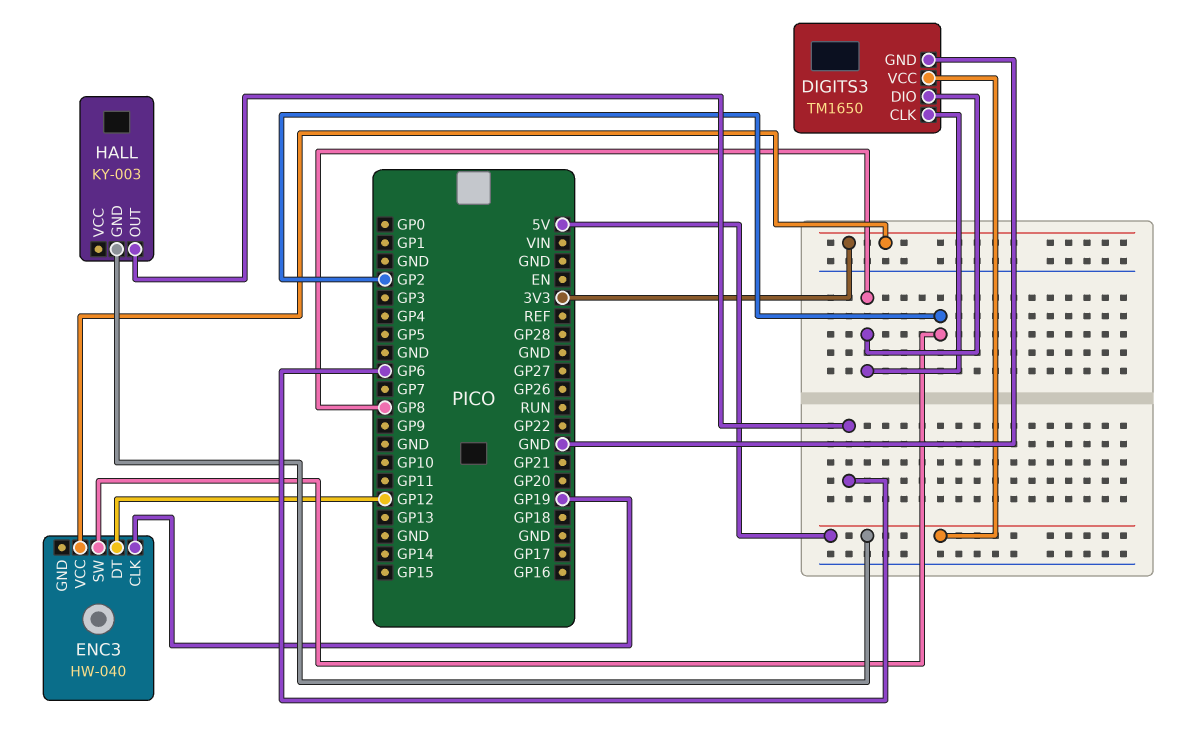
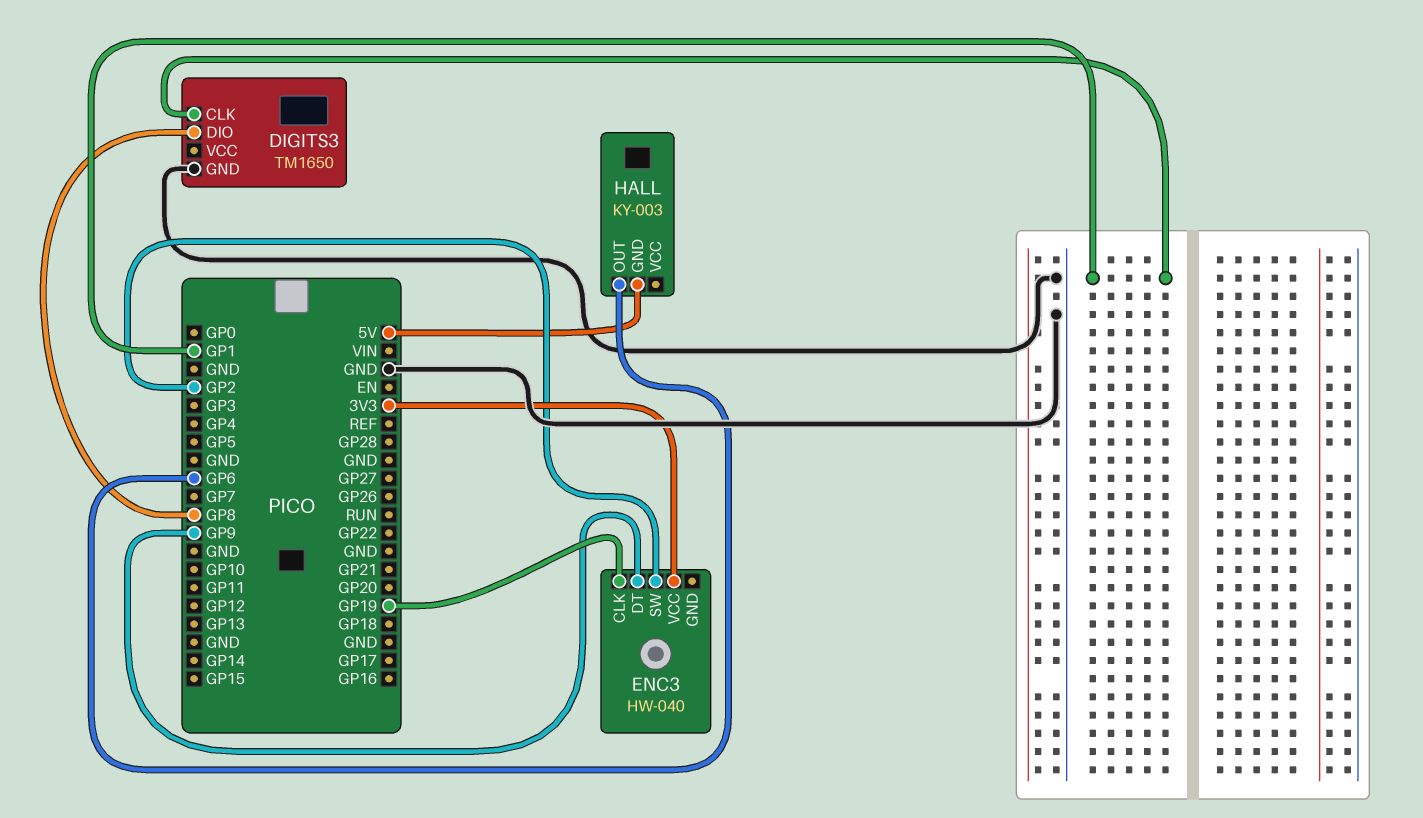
DIGITS3 pin CLK: GP8 -> GP1
DIGITS3 pin VCC: 5V -> none
ENC3 pin DT: GP12 -> GP9

